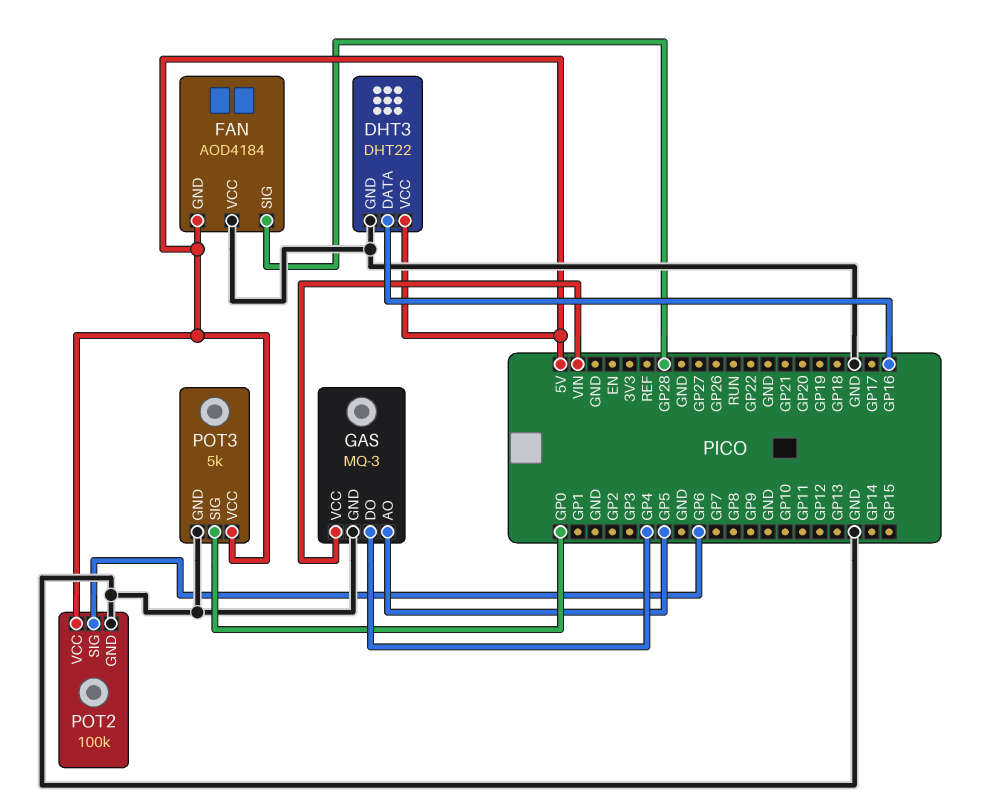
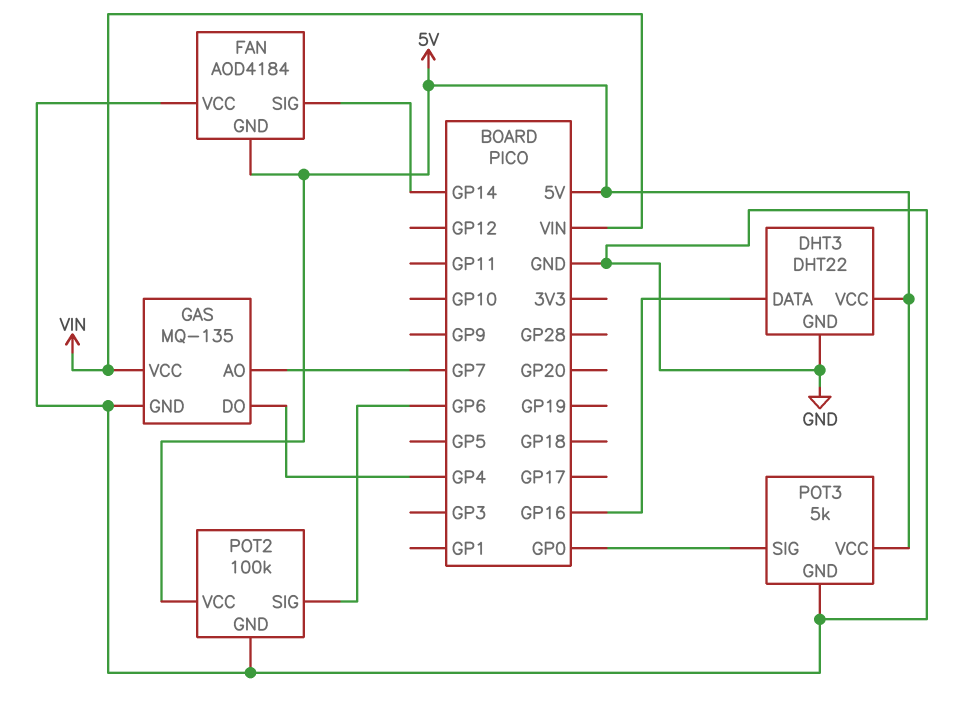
FAN pin SIG: GP28 -> GP14
GAS: MQ-3 -> MQ-135
GAS pin AO: GP5 -> GP7

